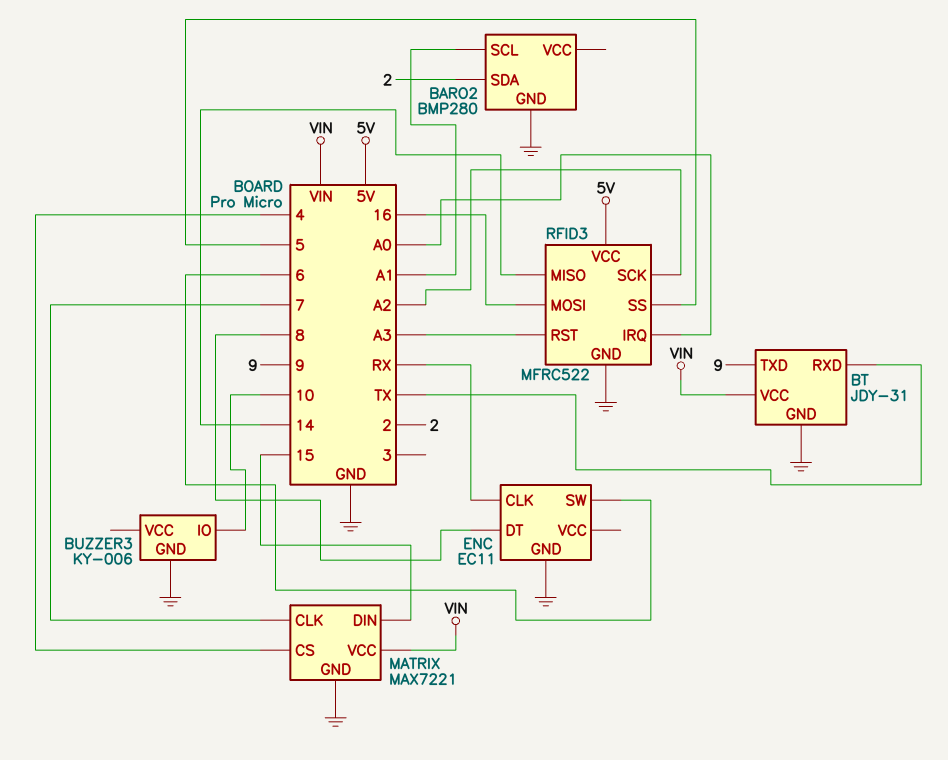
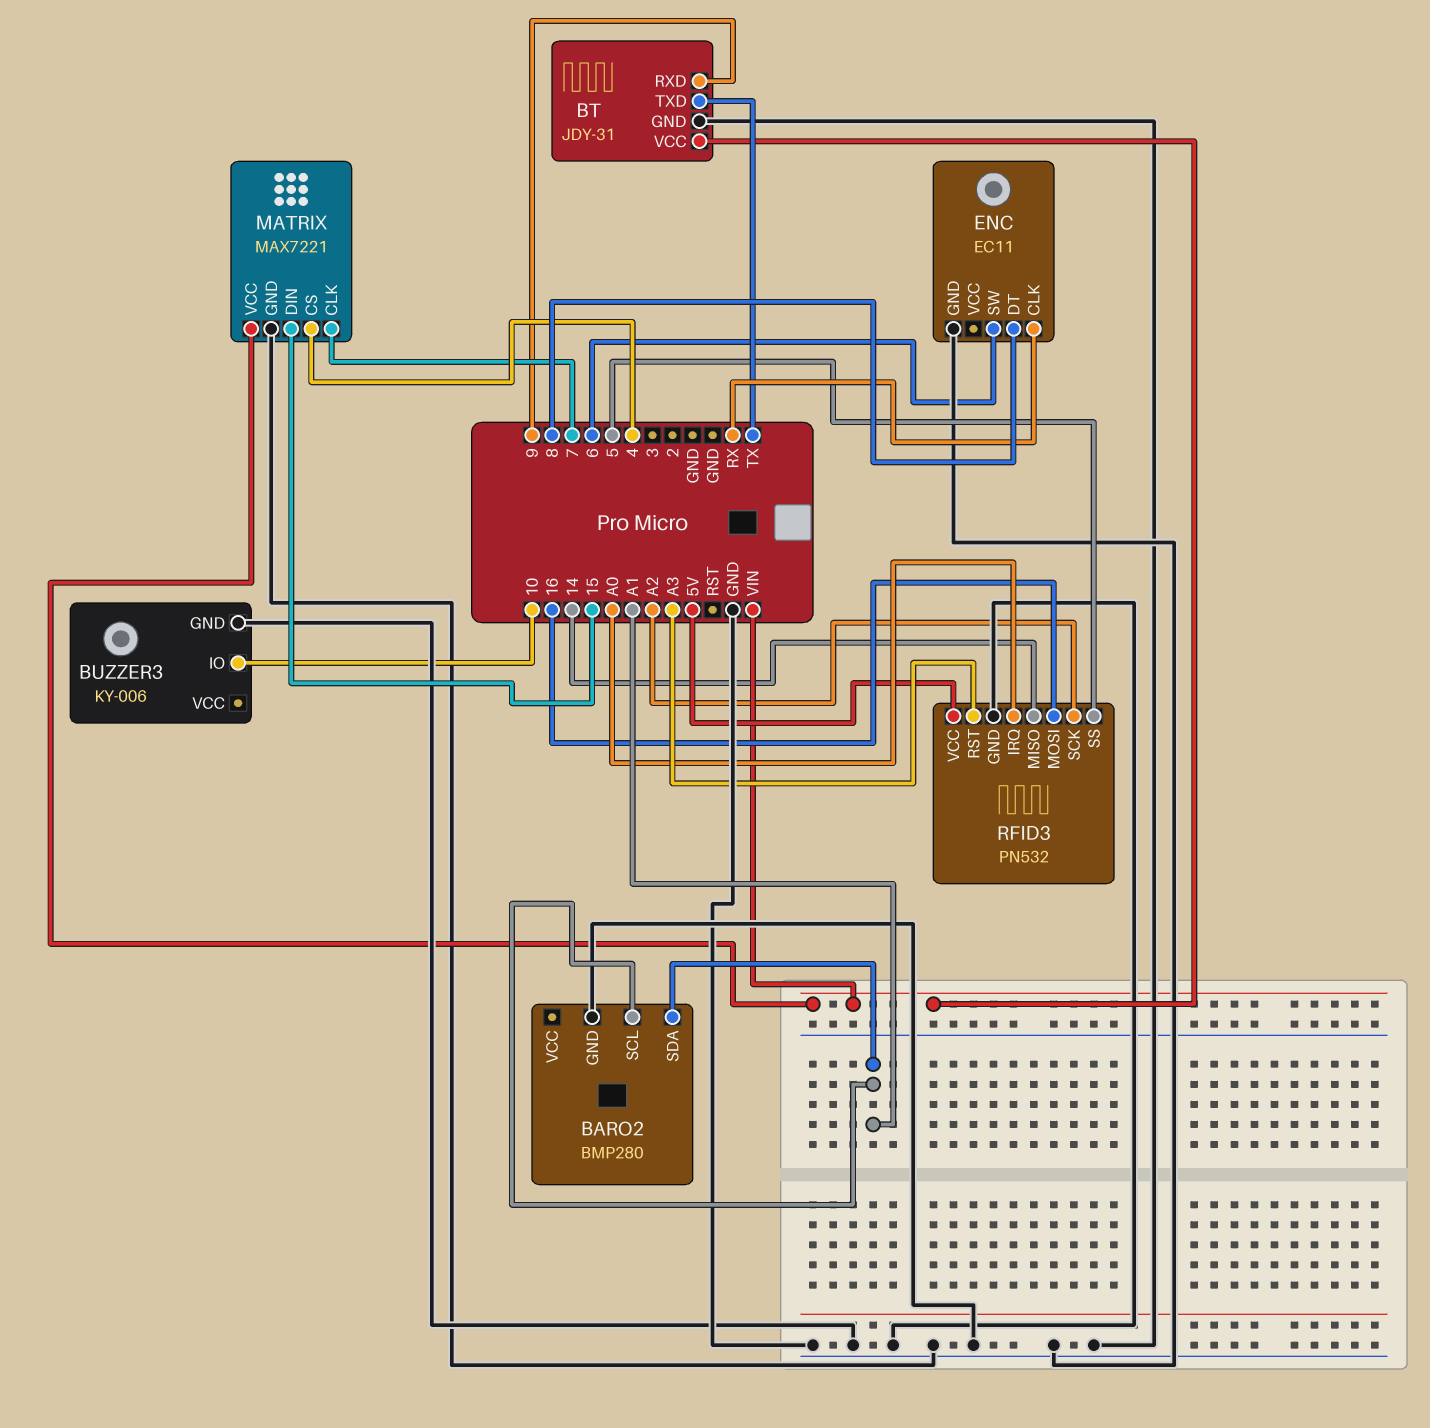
BARO2 pin SDA: 2 -> A1
BT pin RXD: TX -> 9
BT pin TXD: 9 -> TX
RFID3: MFRC522 -> PN532

